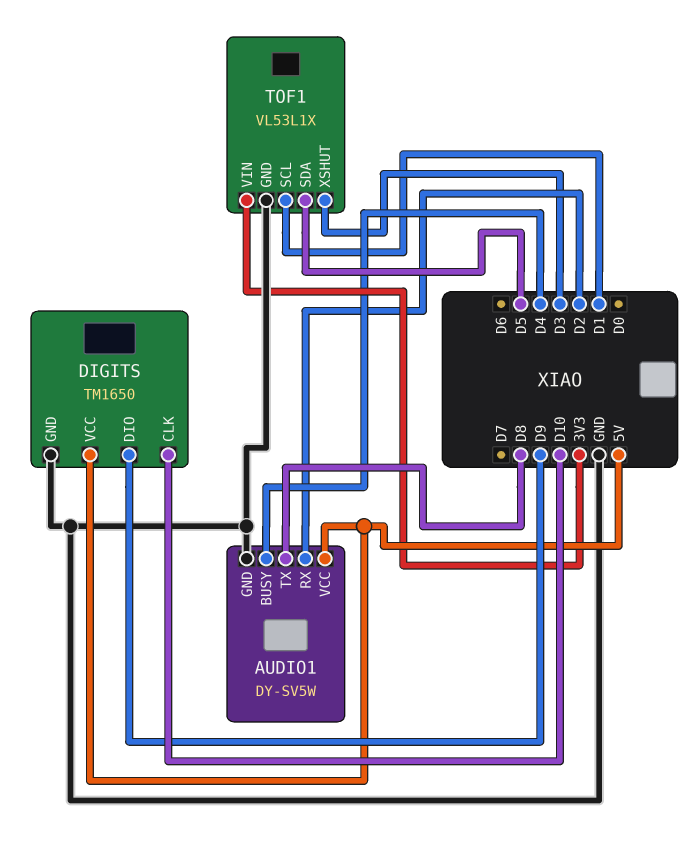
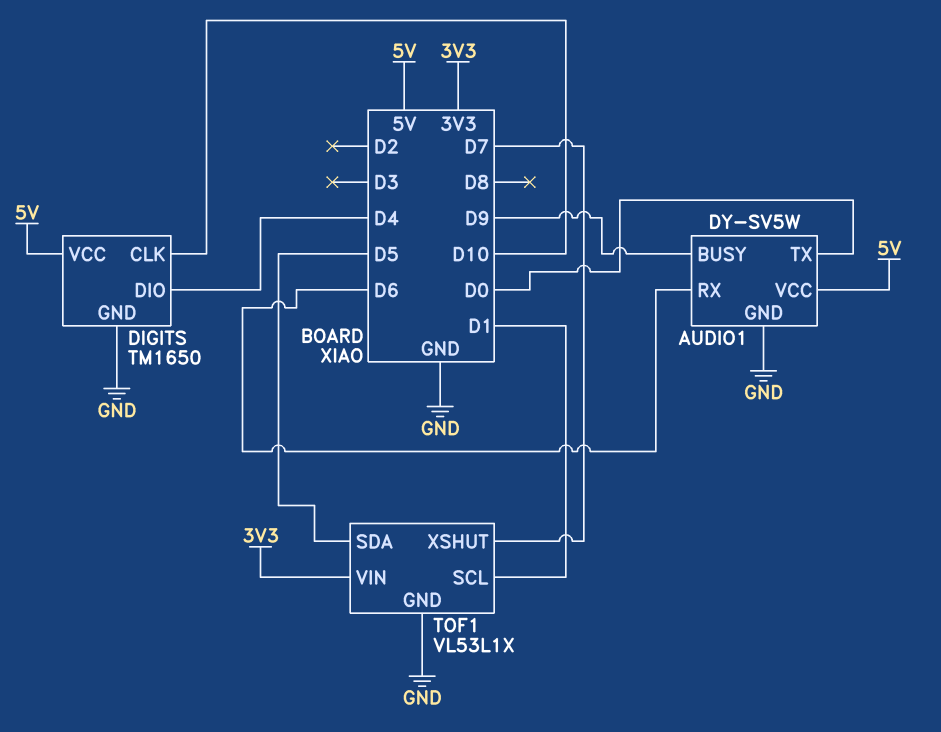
AUDIO1 pin BUSY: D4 -> D9
AUDIO1 pin RX: D2 -> D6
AUDIO1 pin TX: D8 -> D0
DIGITS pin DIO: D9 -> D4
TOF1 pin XSHUT: D3 -> D7

